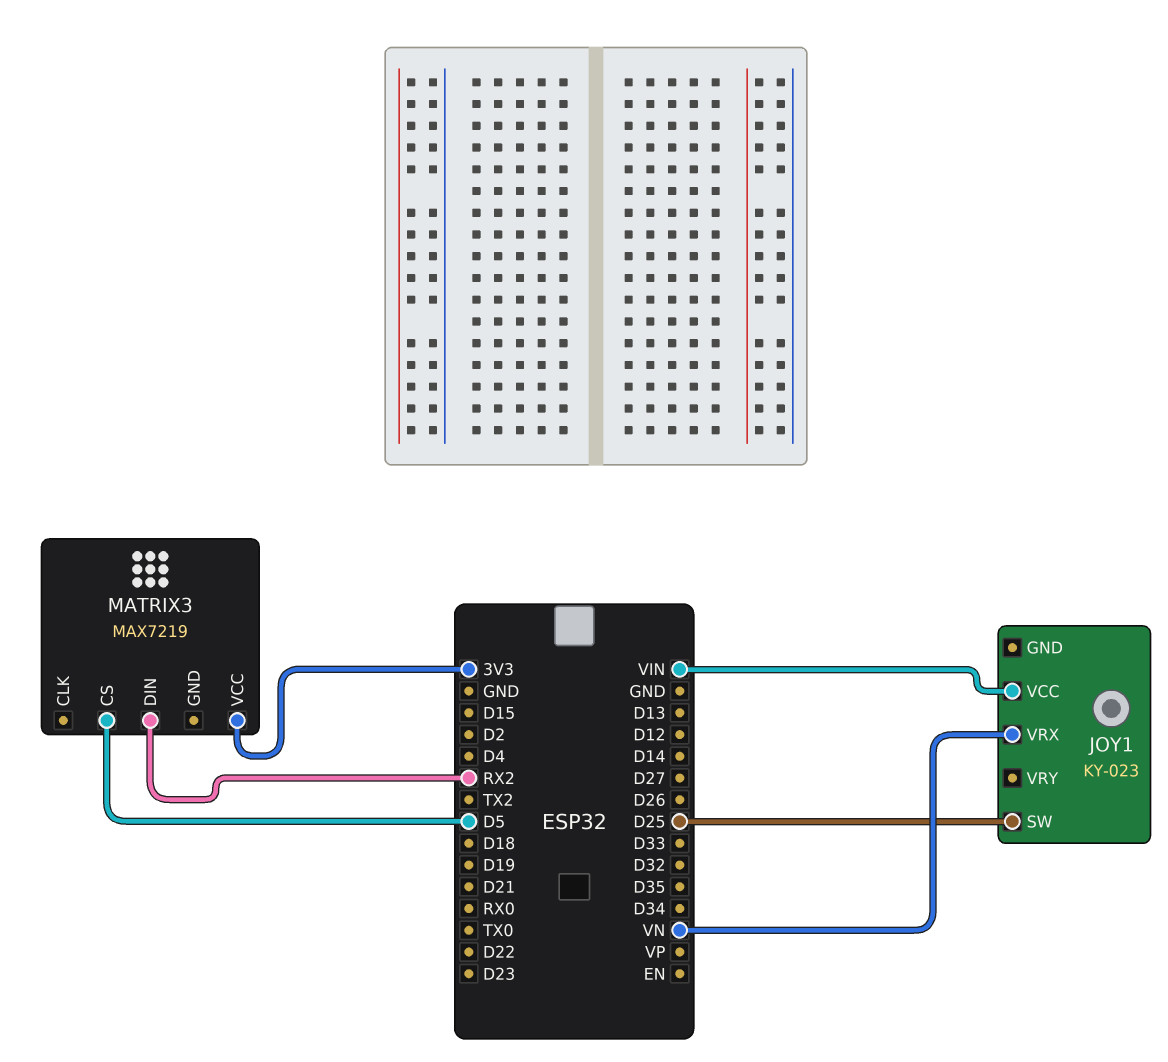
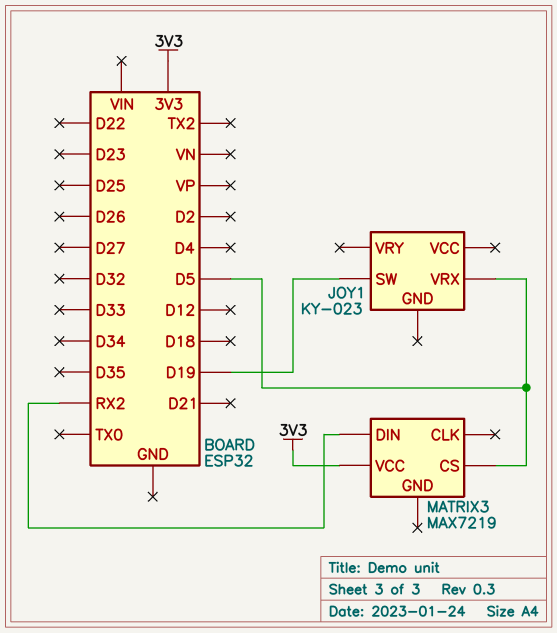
JOY1 pin SW: D25 -> D19
JOY1 pin VCC: VIN -> none
JOY1 pin VRX: VN -> D5

